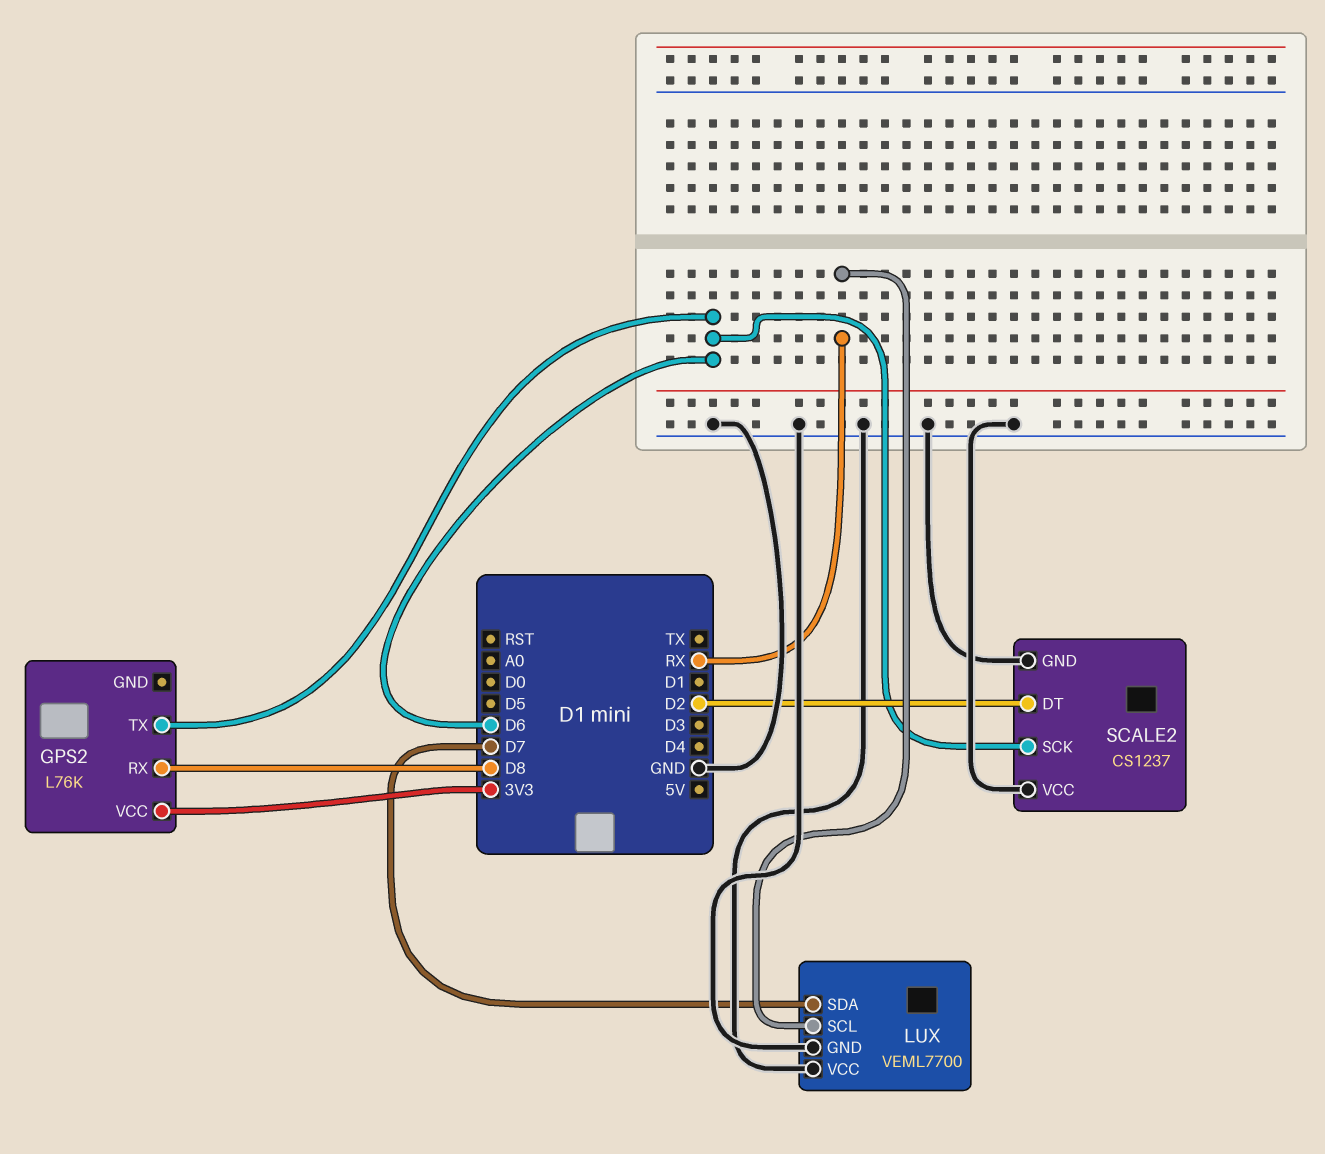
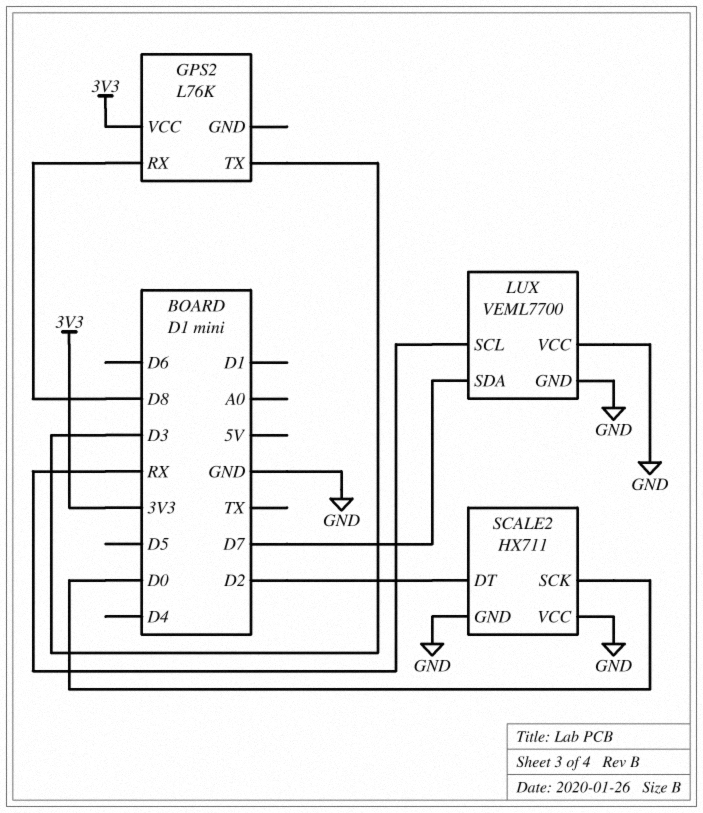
GPS2 pin TX: D6 -> D3
SCALE2: CS1237 -> HX711
SCALE2 pin SCK: D6 -> D0

